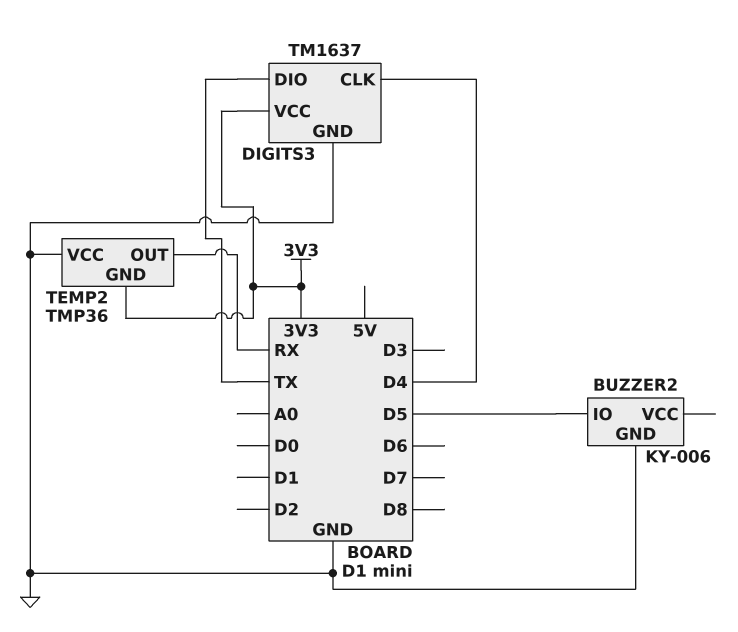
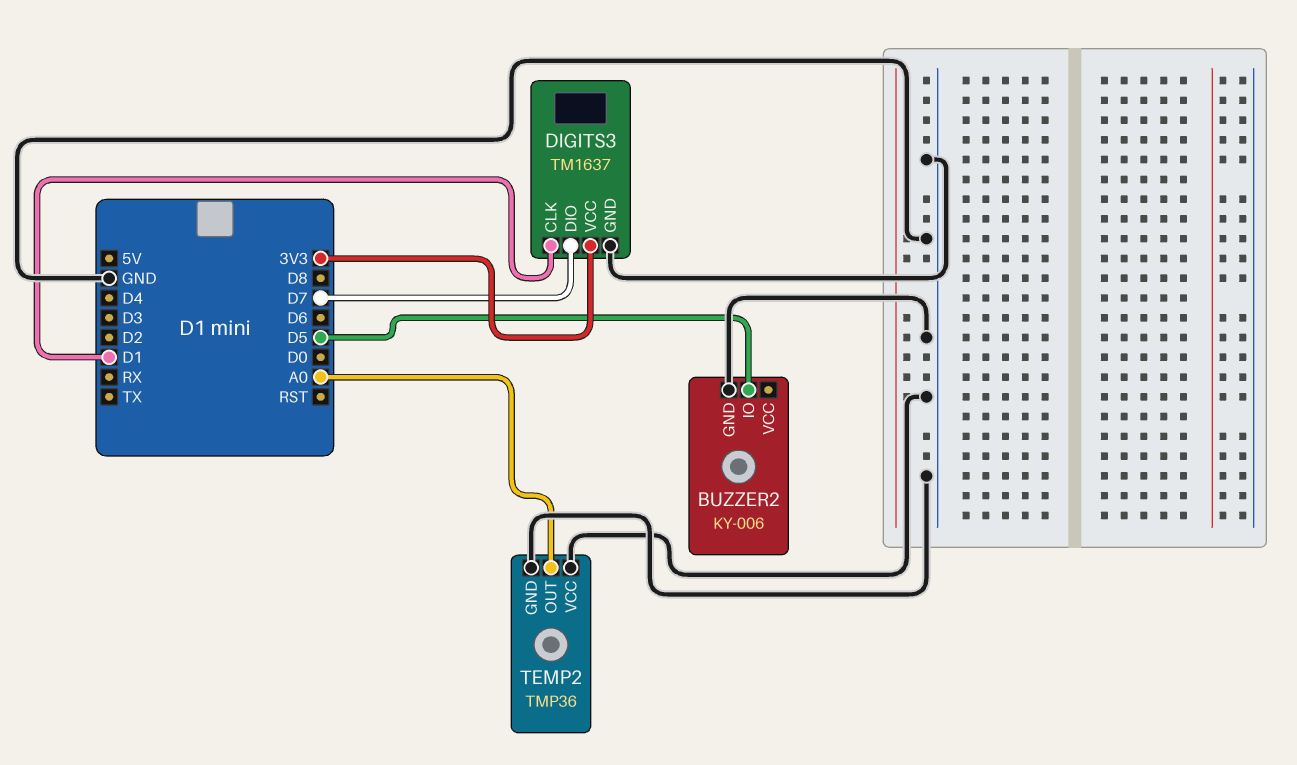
DIGITS3 pin CLK: D4 -> D1
DIGITS3 pin DIO: TX -> D7
TEMP2 pin GND: 3V3 -> GND
TEMP2 pin OUT: RX -> A0

